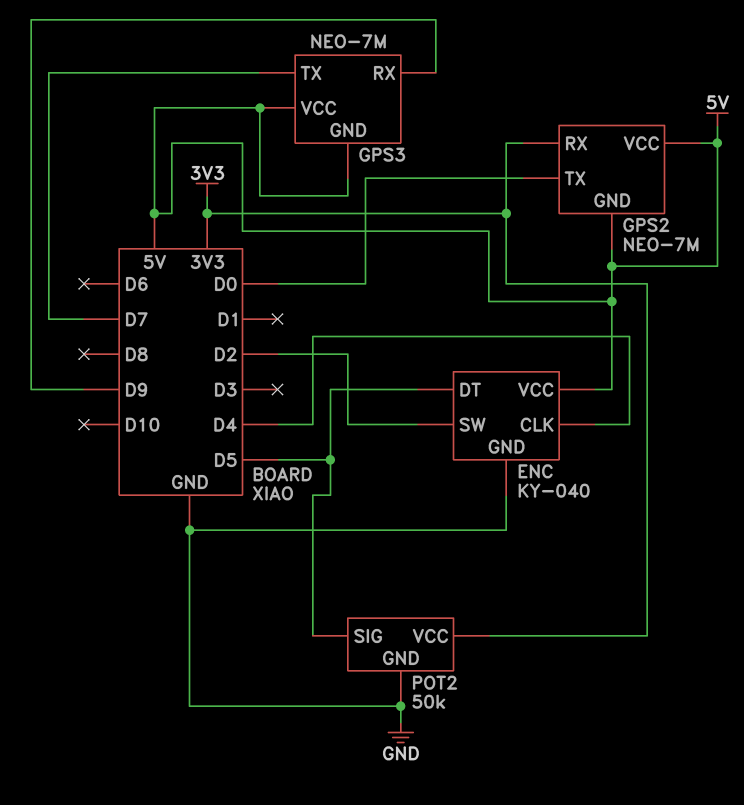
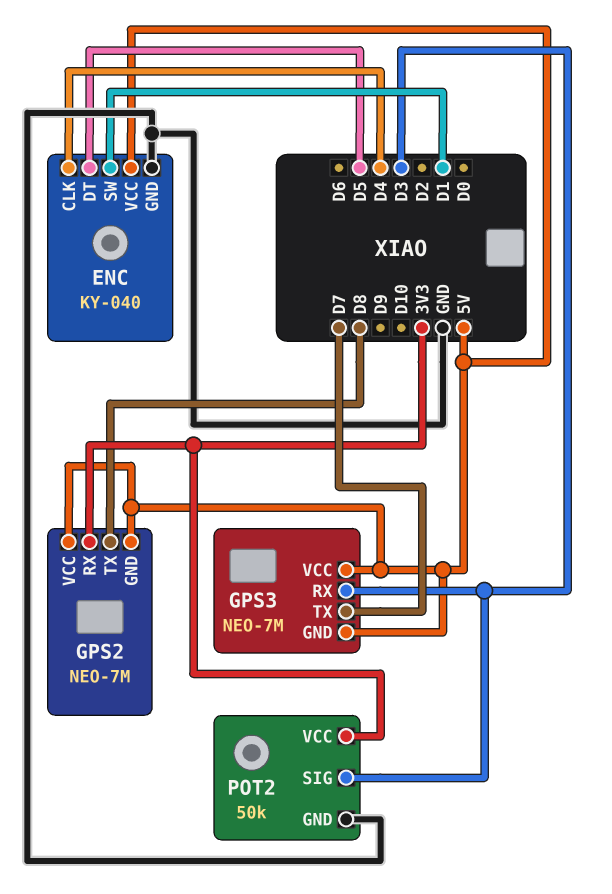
ENC pin SW: D2 -> D1
GPS2 pin TX: D0 -> D8
GPS3 pin RX: D9 -> D3
POT2 pin SIG: D5 -> D3

